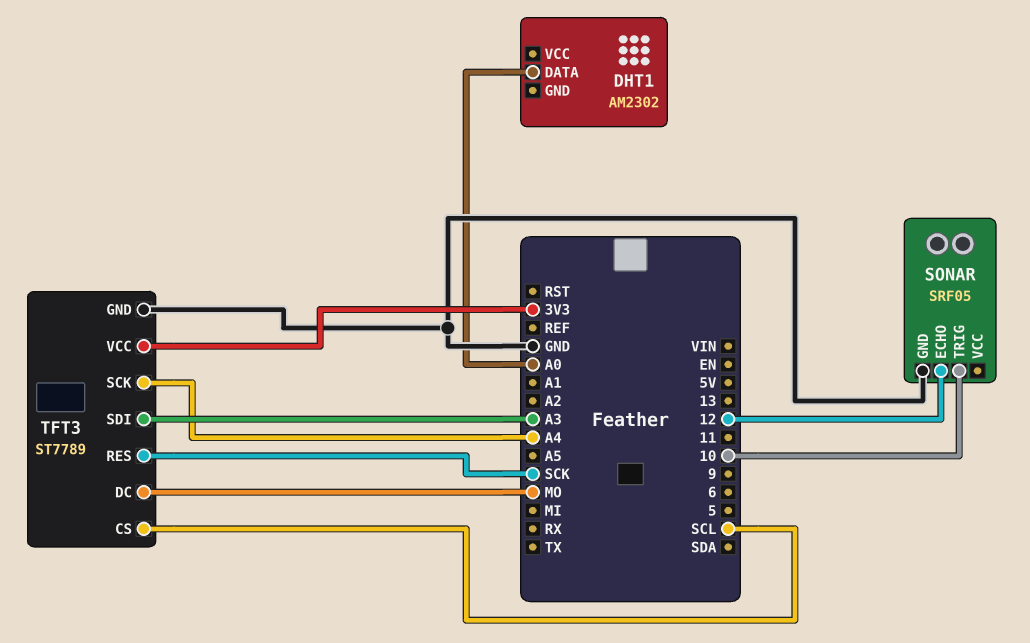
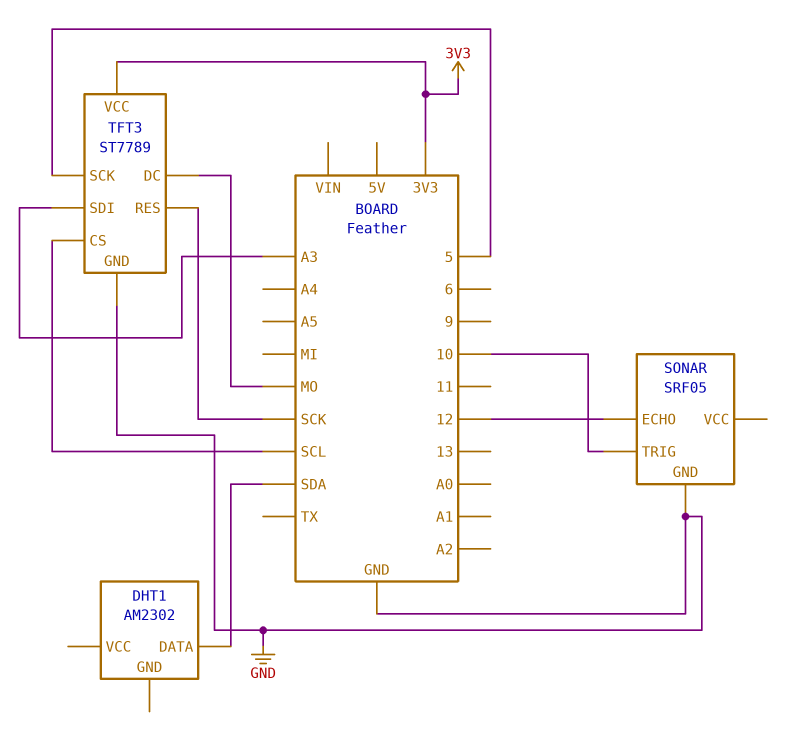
DHT1 pin DATA: A0 -> SDA
TFT3 pin SCK: A4 -> 5

